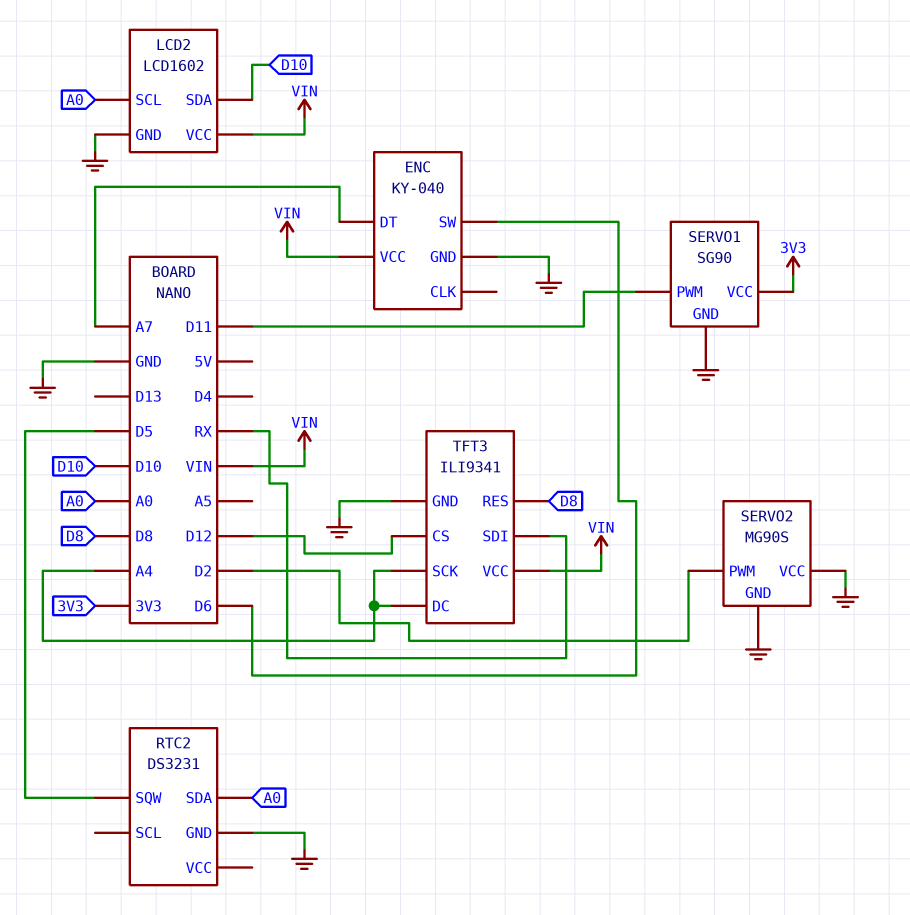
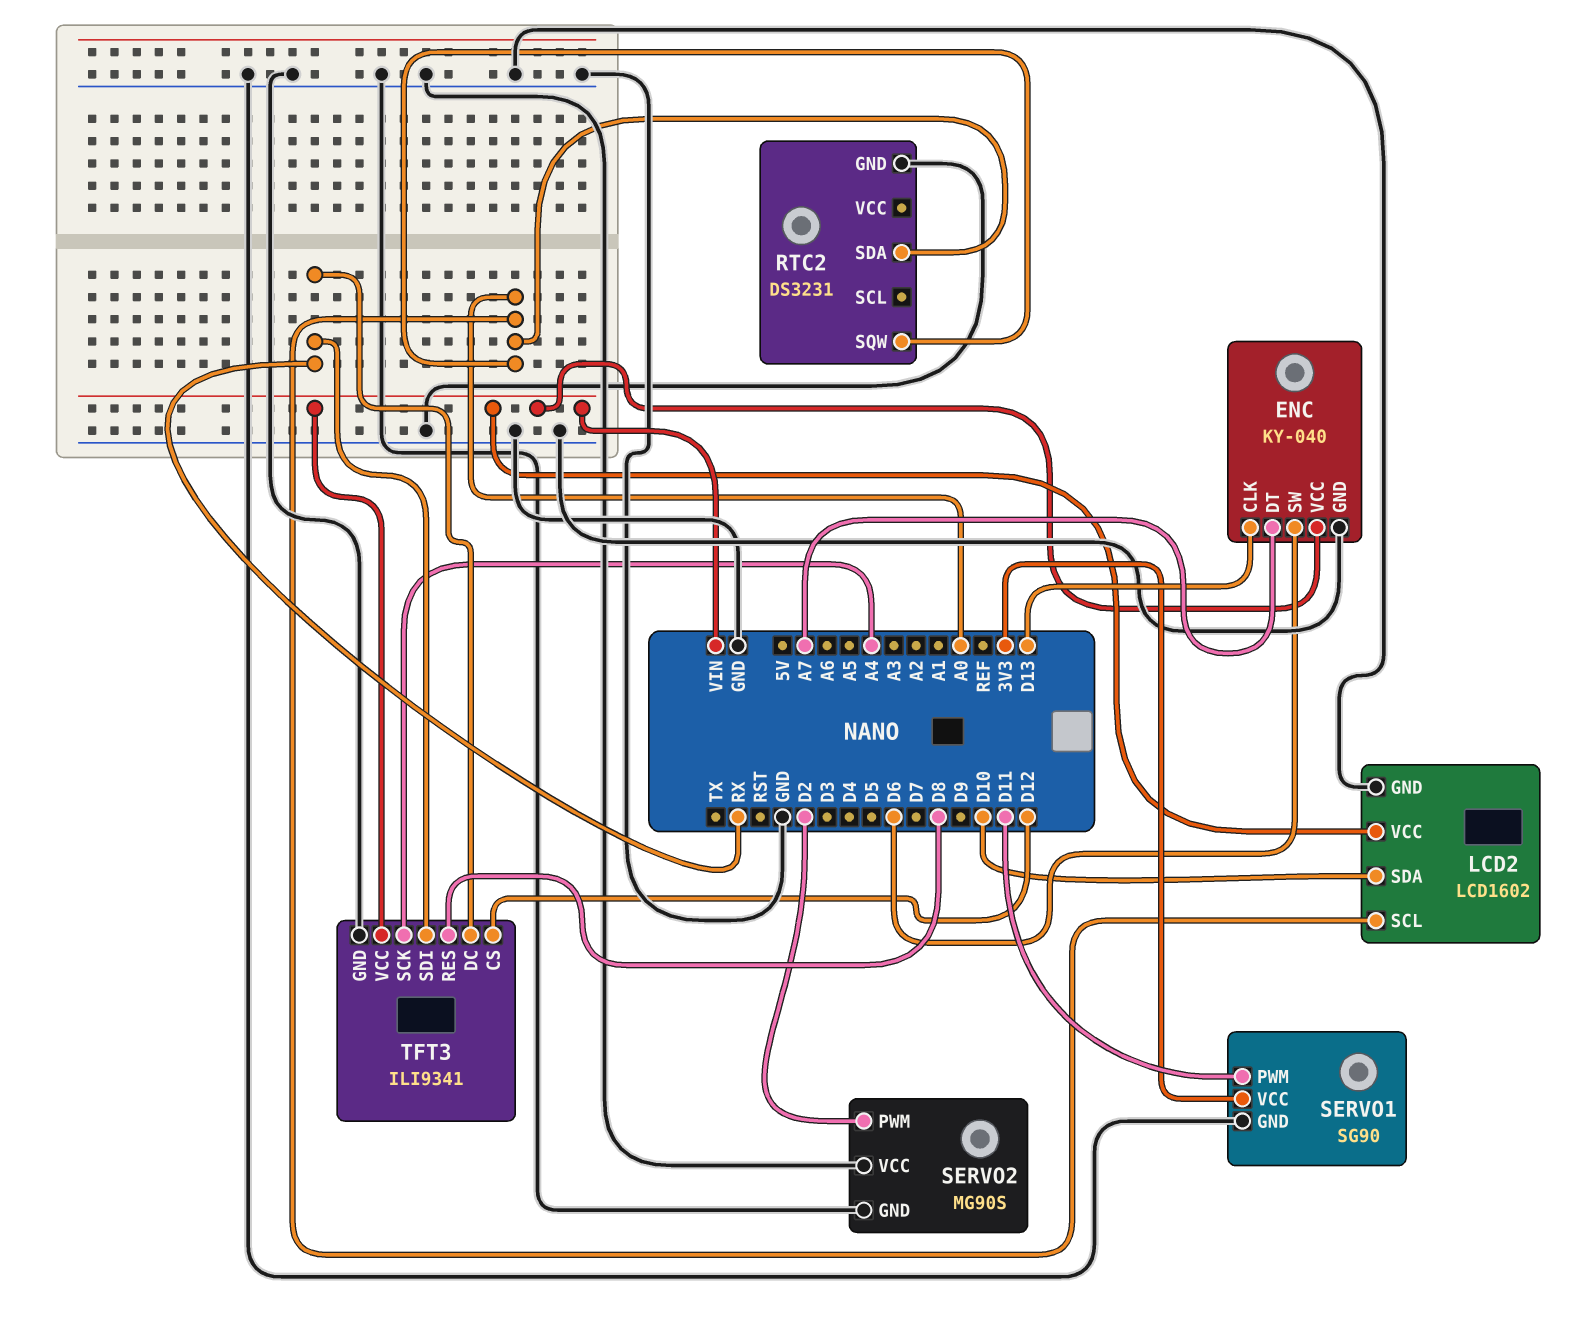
ENC pin CLK: none -> D13
RTC2 pin SQW: D5 -> A0
TFT3 pin DC: A4 -> RX

